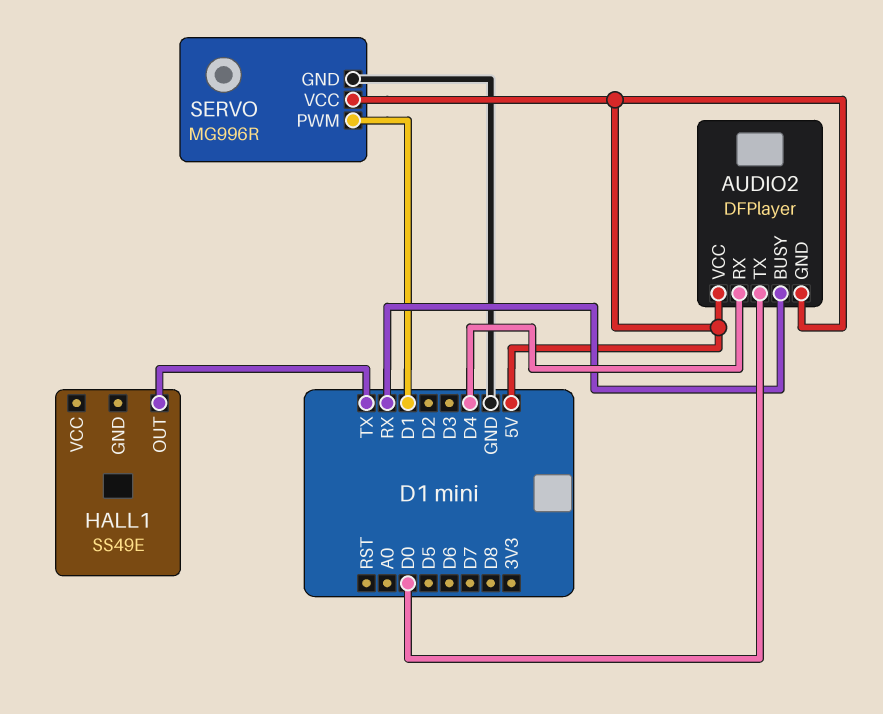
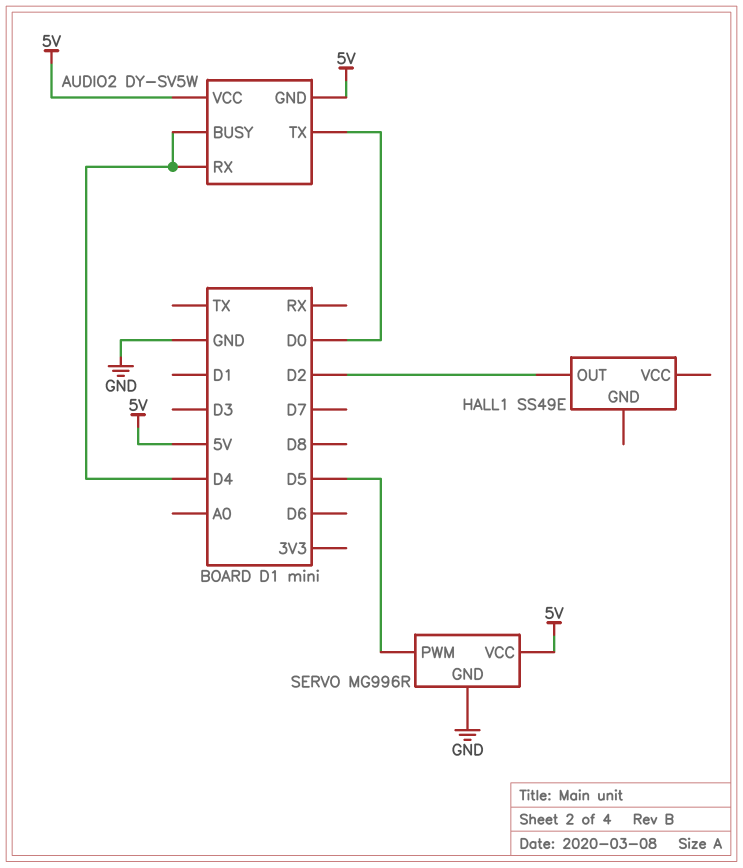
AUDIO2: DFPlayer -> DY-SV5W
AUDIO2 pin BUSY: RX -> D4
HALL1 pin OUT: TX -> D2
SERVO pin PWM: D1 -> D5

